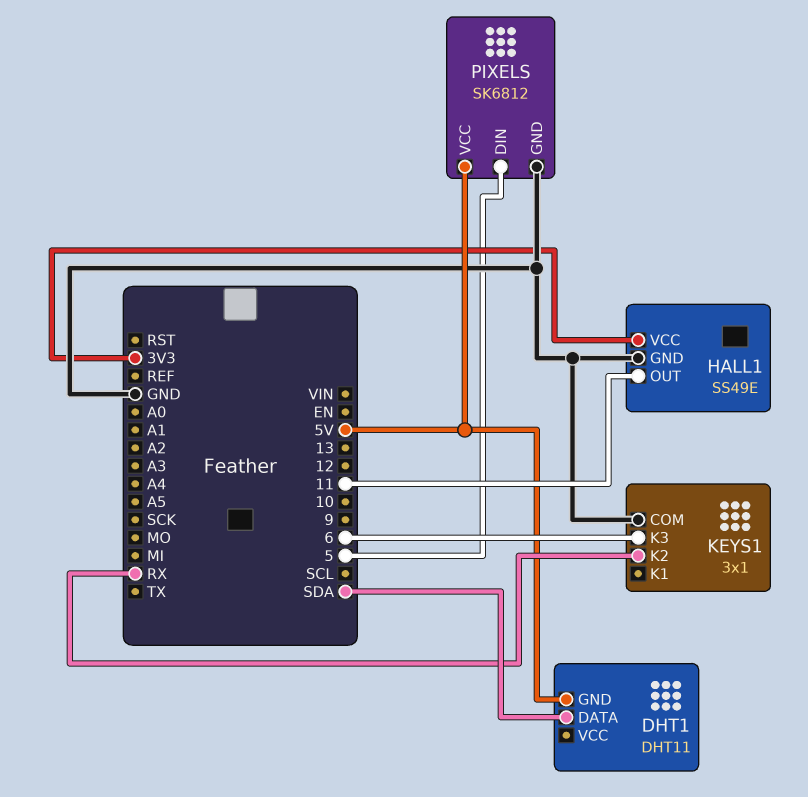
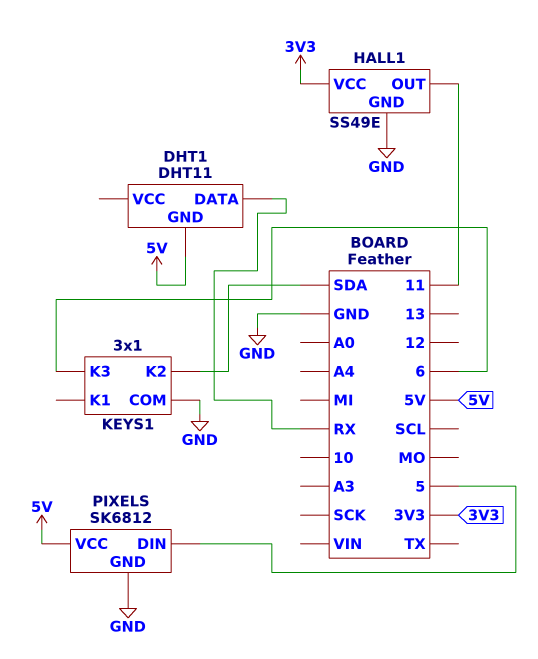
DHT1 pin DATA: SDA -> RX
KEYS1 pin K2: RX -> SDA

